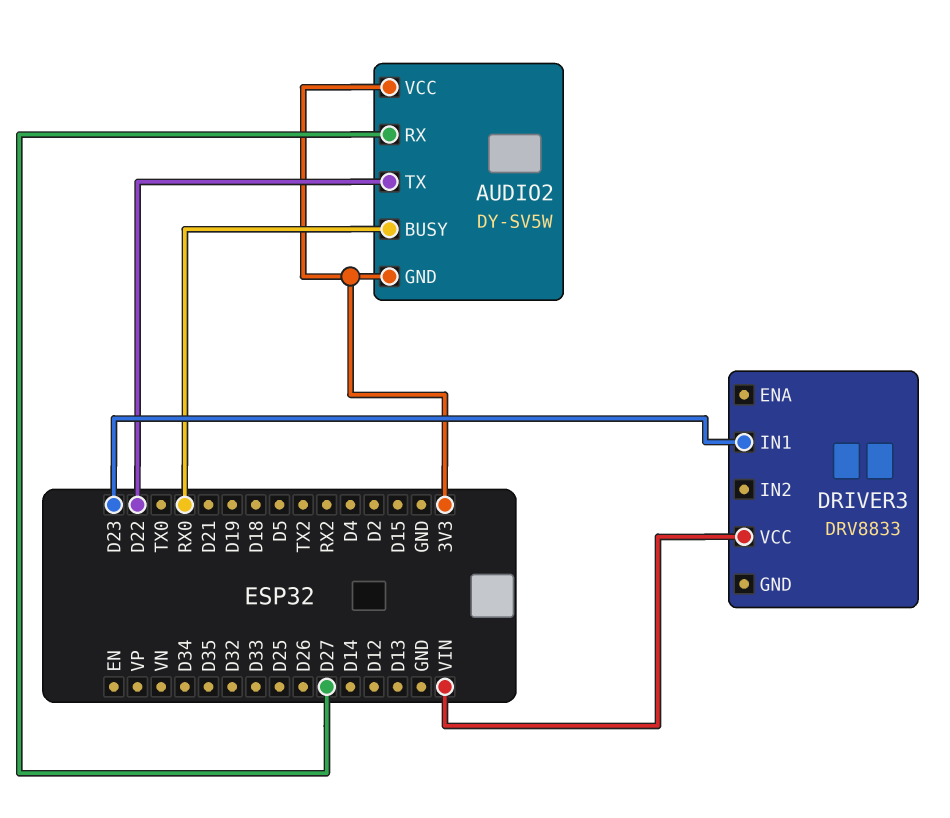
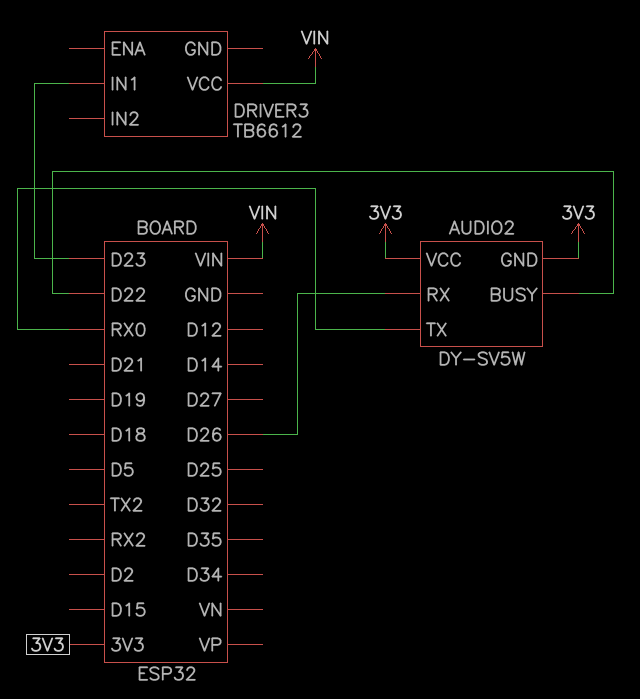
AUDIO2 pin BUSY: RX0 -> D22
AUDIO2 pin RX: D27 -> D26
AUDIO2 pin TX: D22 -> RX0
DRIVER3: DRV8833 -> TB6612

